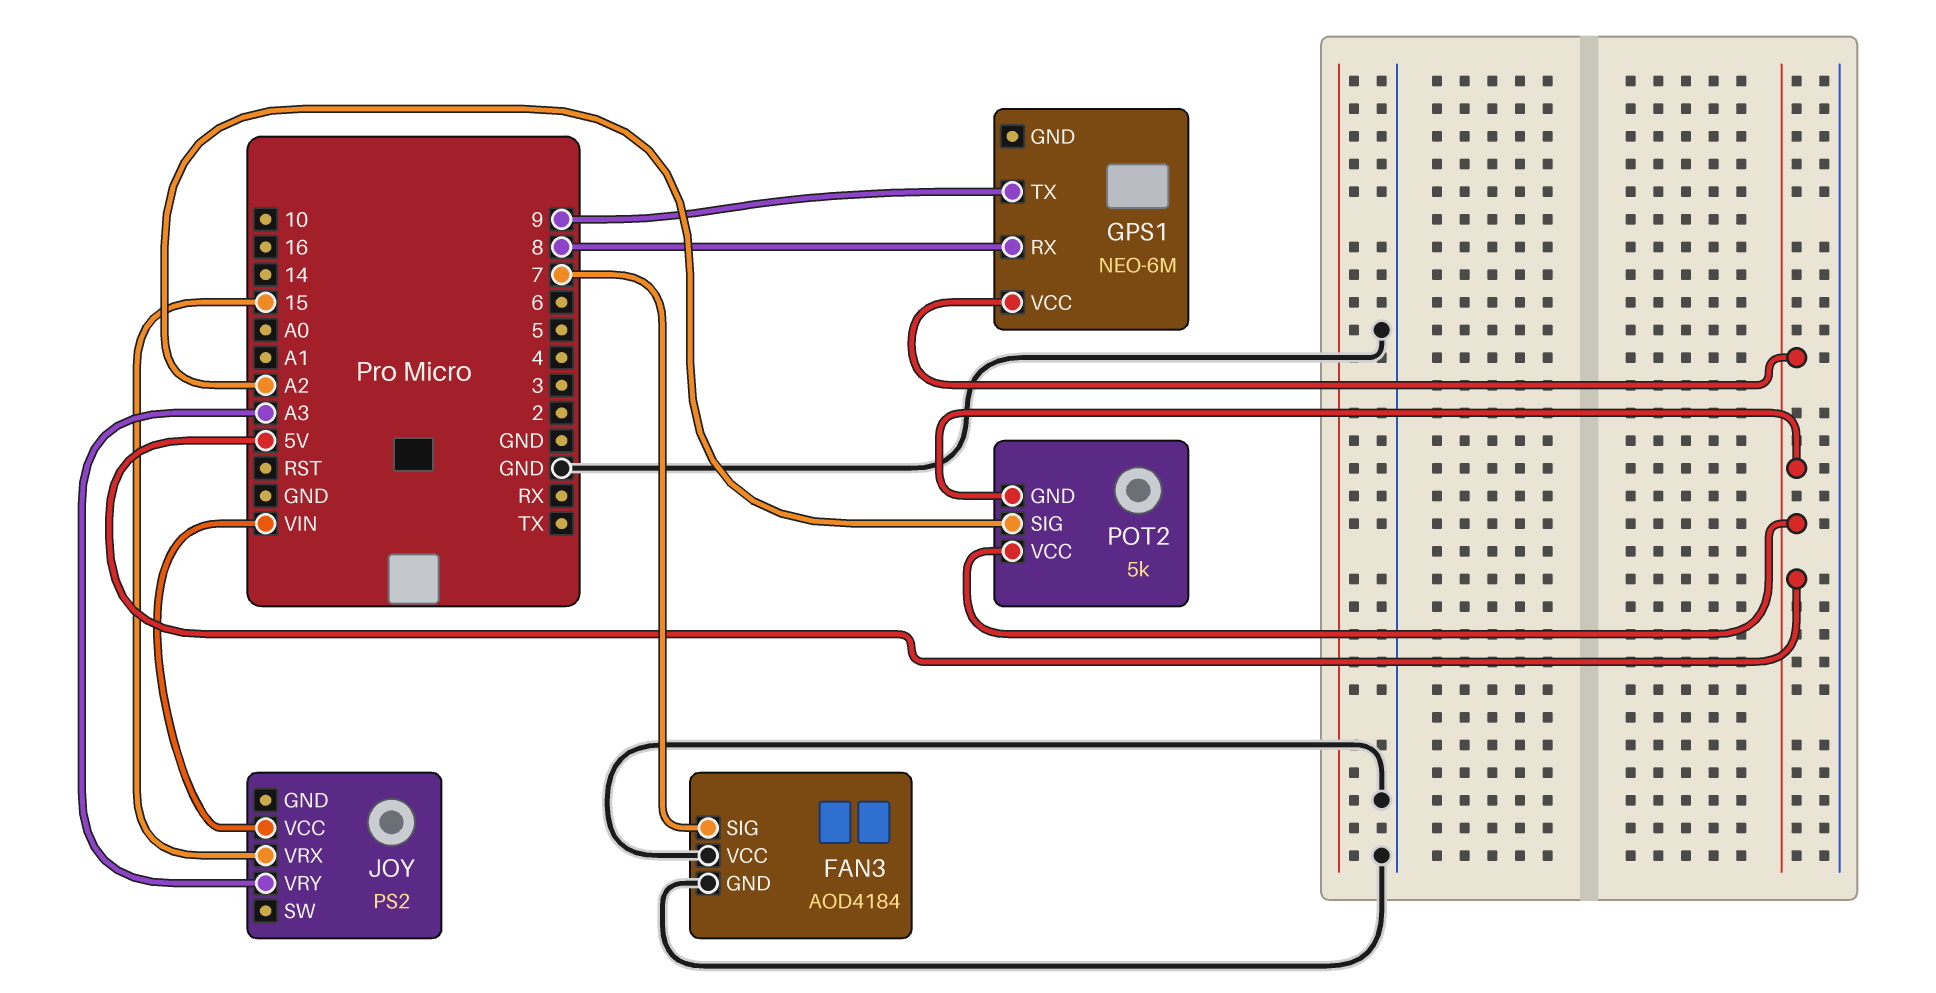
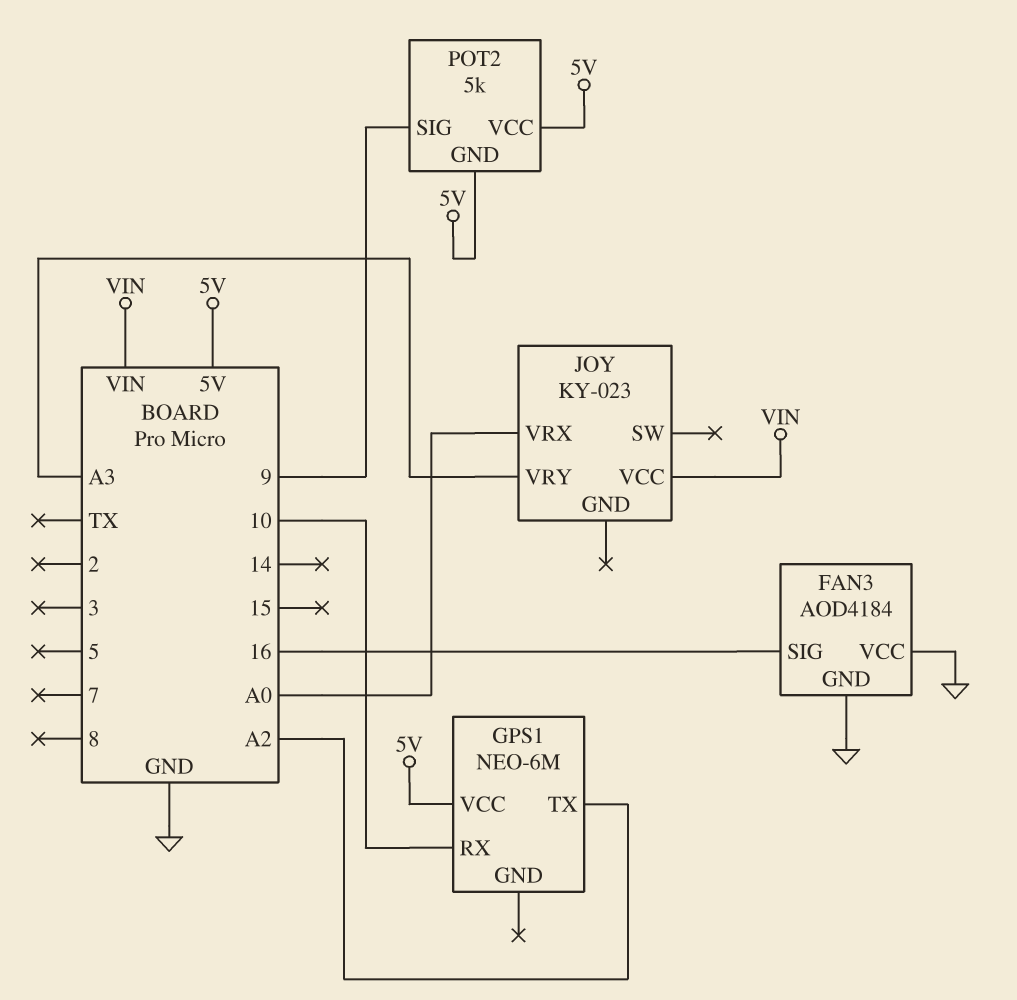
FAN3 pin SIG: 7 -> 16
GPS1 pin RX: 8 -> 10
GPS1 pin TX: 9 -> A2
JOY: PS2 -> KY-023
JOY pin VRX: 15 -> A0
POT2 pin SIG: A2 -> 9

